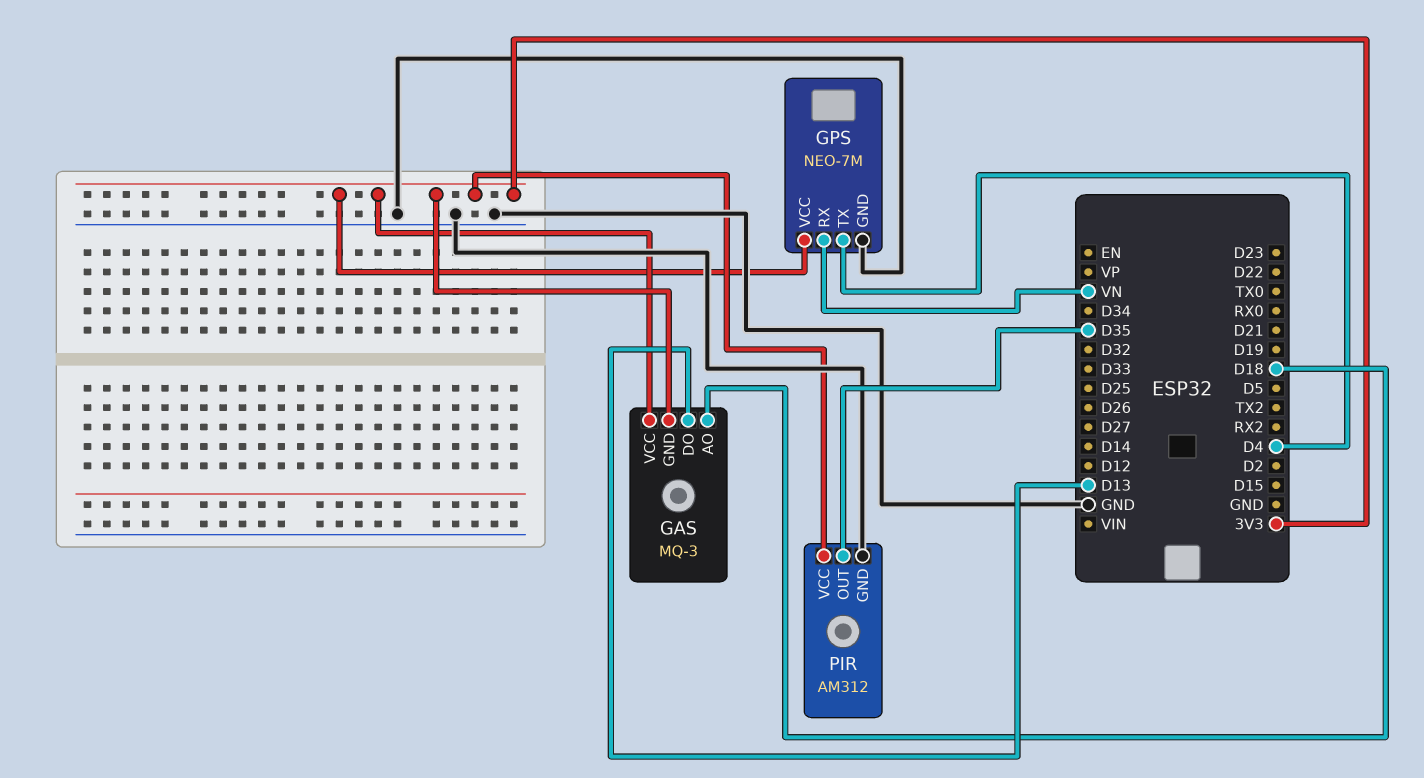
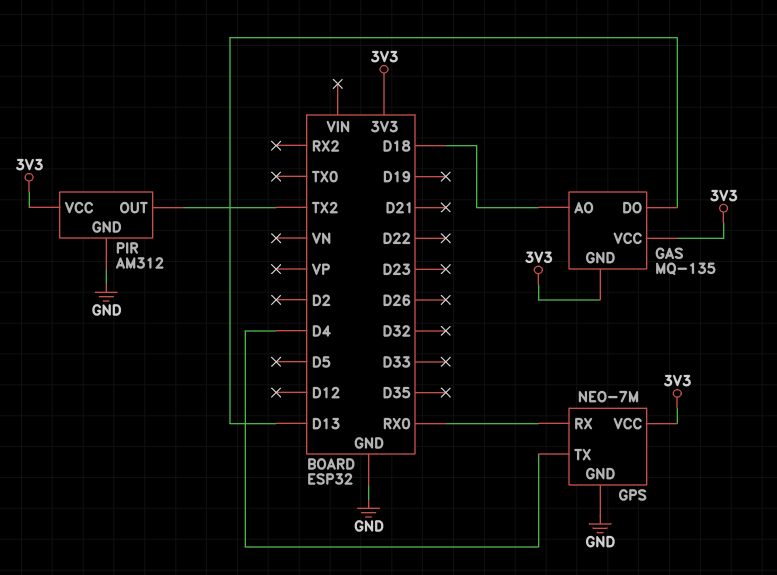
GAS: MQ-3 -> MQ-135
GPS pin RX: VN -> RX0
PIR pin OUT: D35 -> TX2

